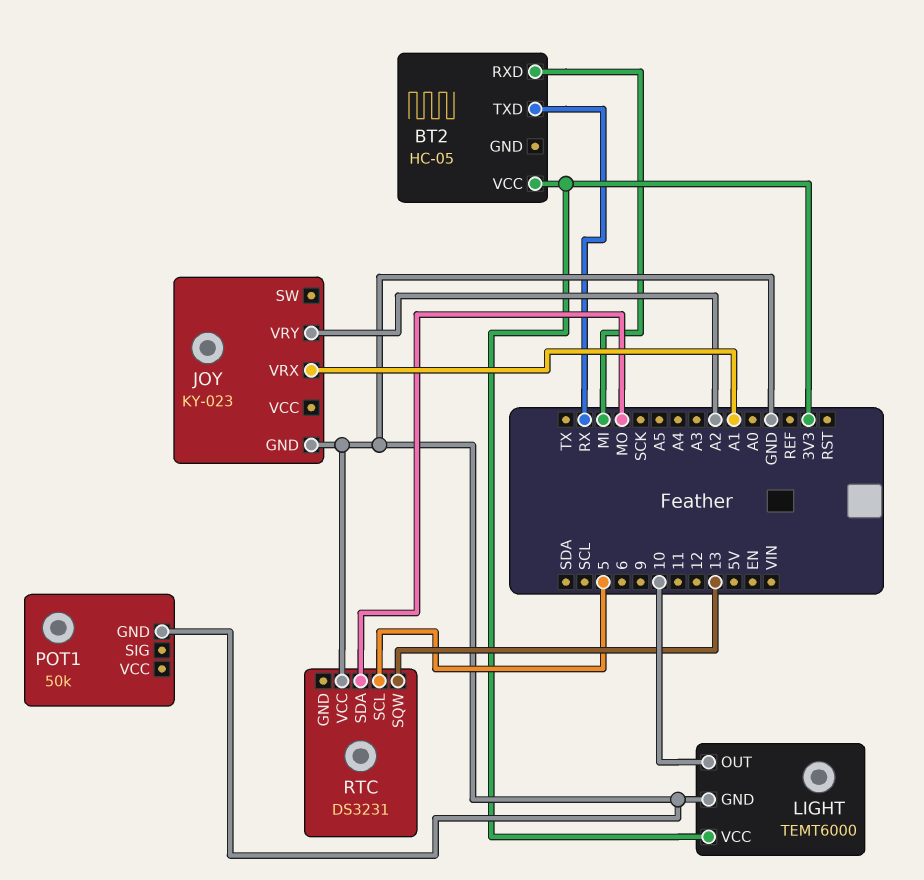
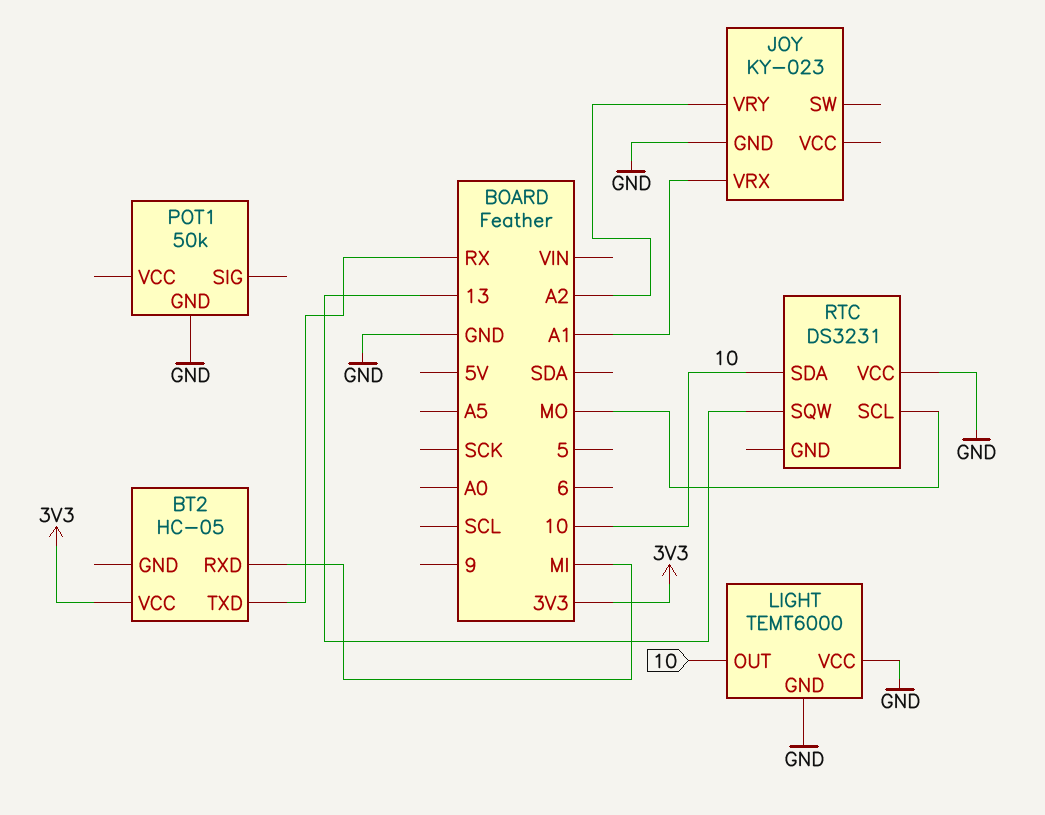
LIGHT pin VCC: 3V3 -> GND
RTC pin SCL: 5 -> MO
RTC pin SDA: MO -> 10

